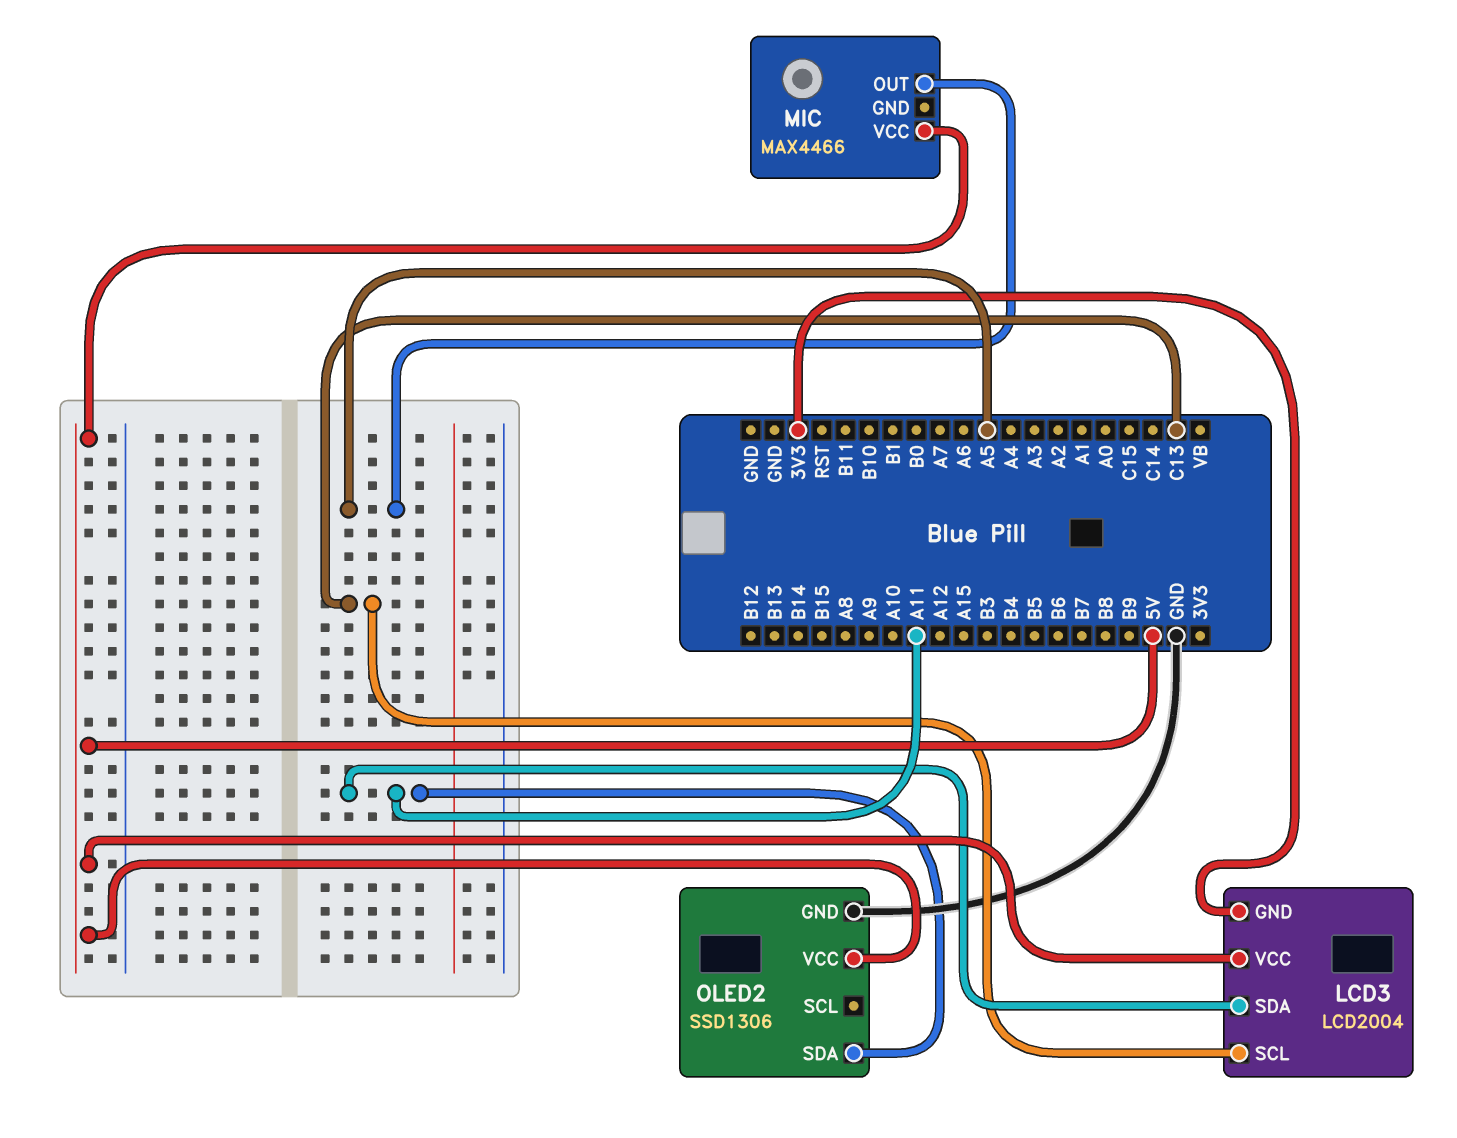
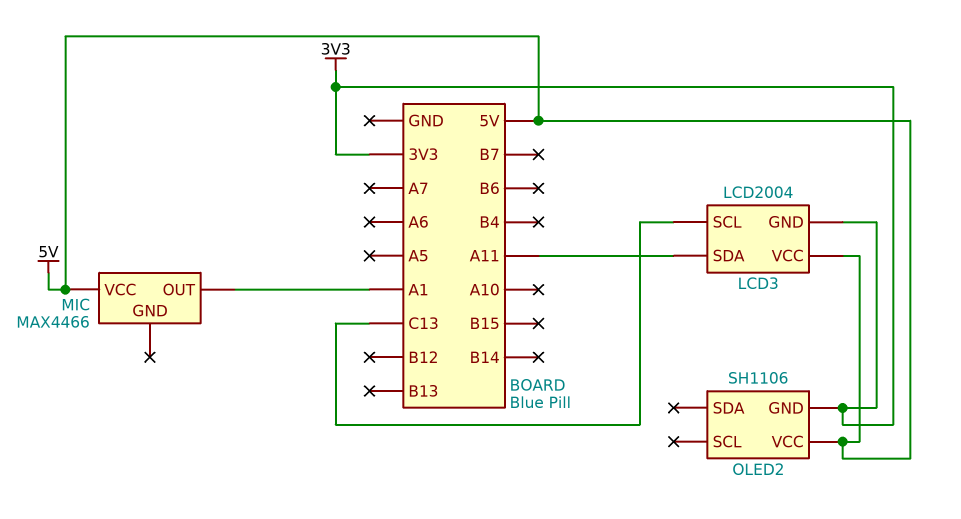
MIC pin OUT: A5 -> A1
OLED2: SSD1306 -> SH1106
OLED2 pin GND: GND -> 3V3
OLED2 pin SDA: A11 -> none

